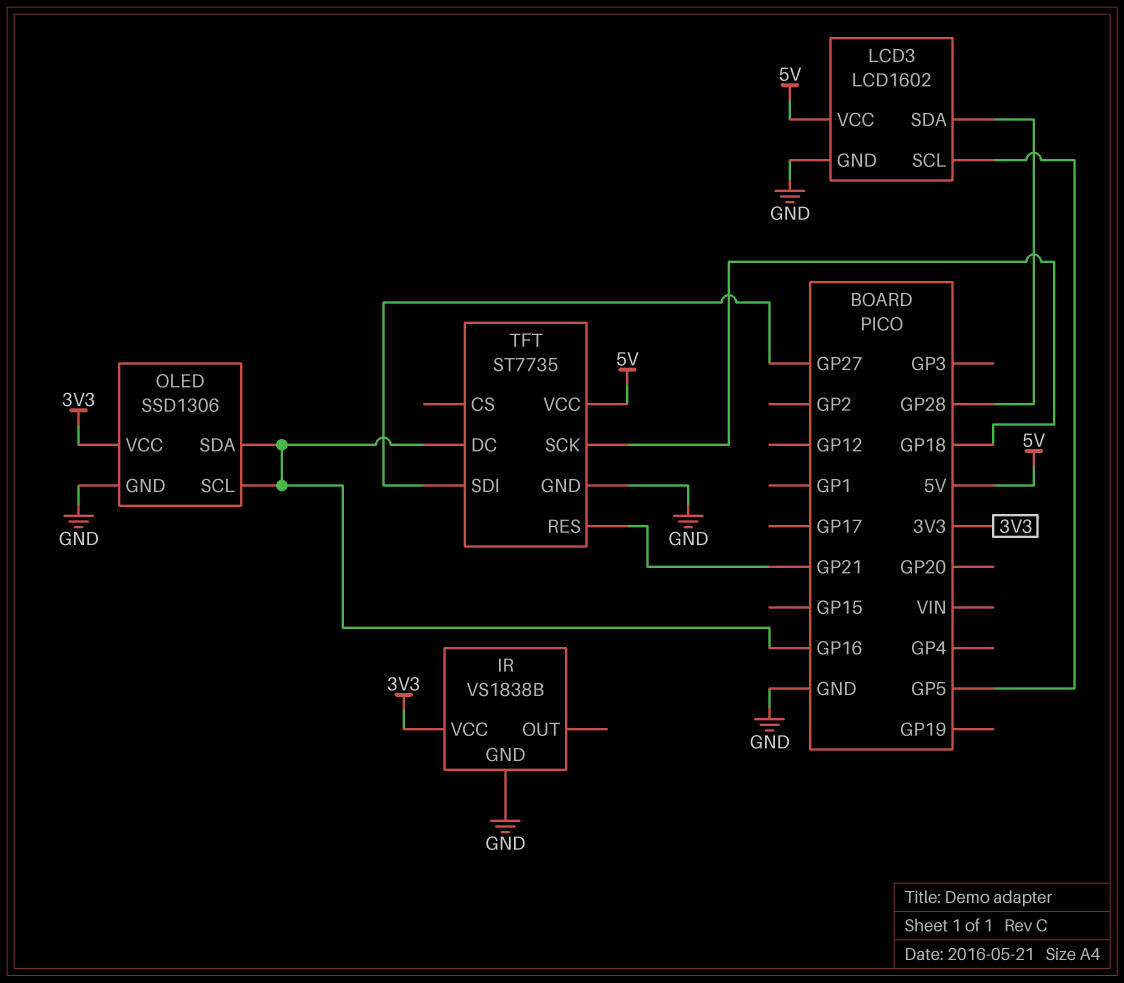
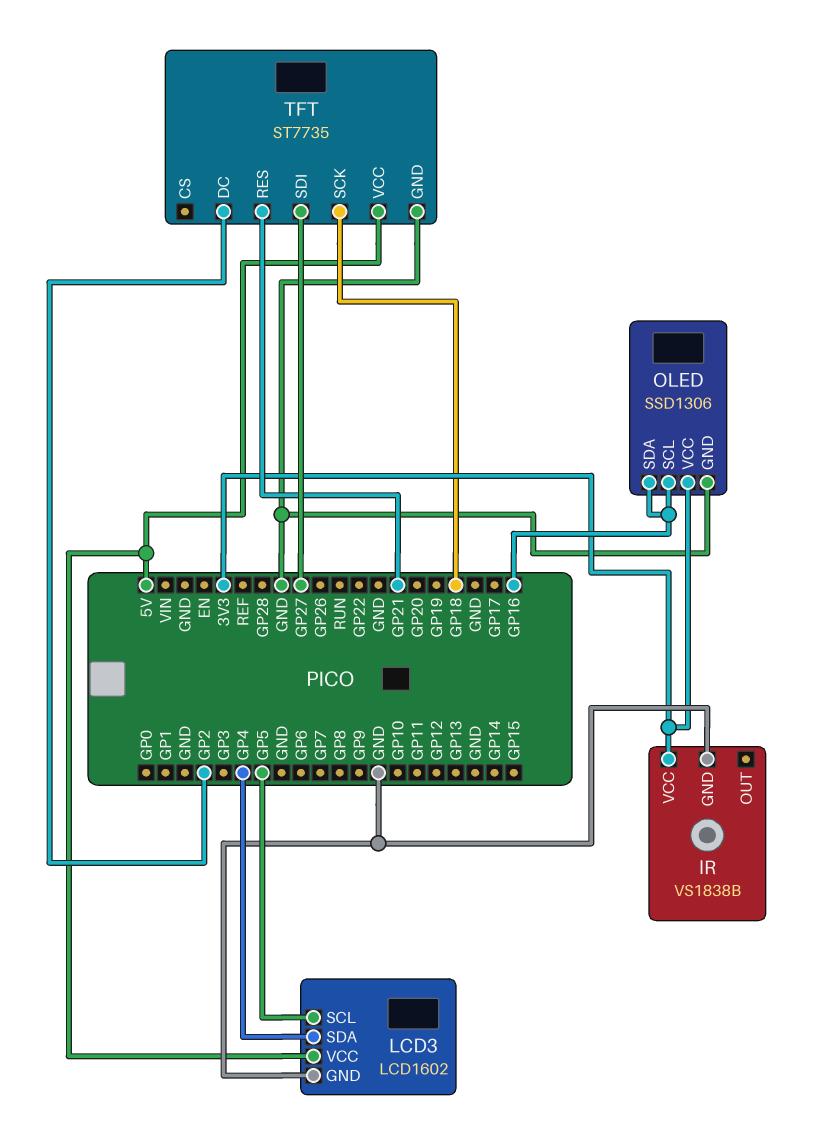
LCD3 pin SDA: GP28 -> GP4
TFT pin DC: GP16 -> GP2

